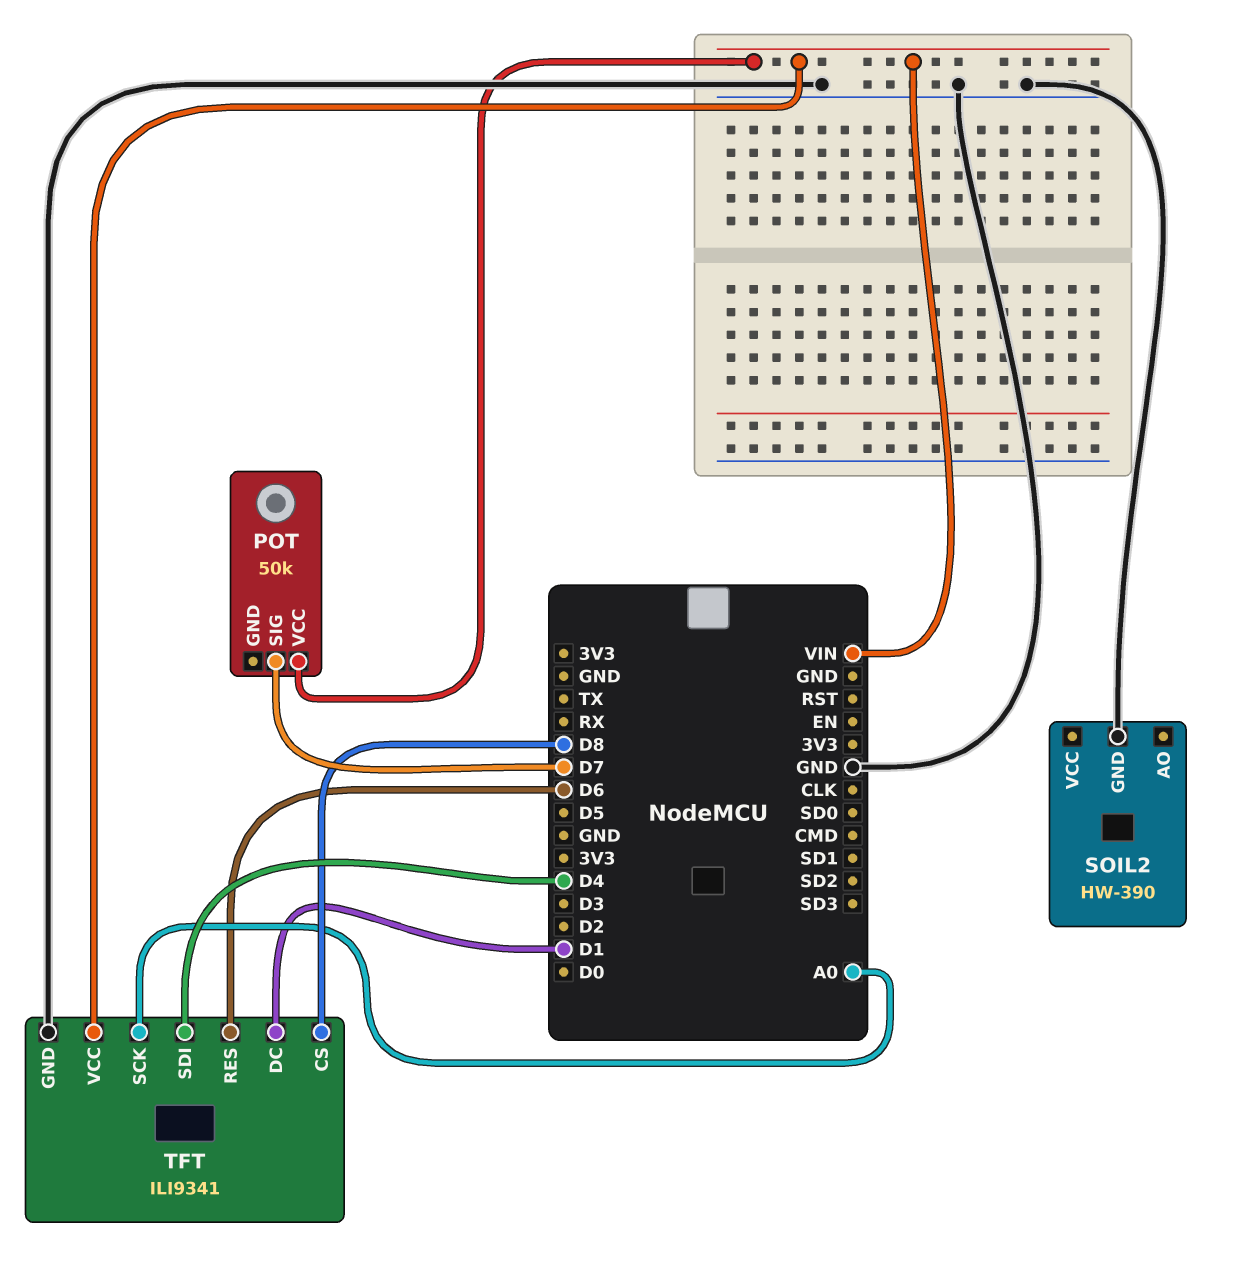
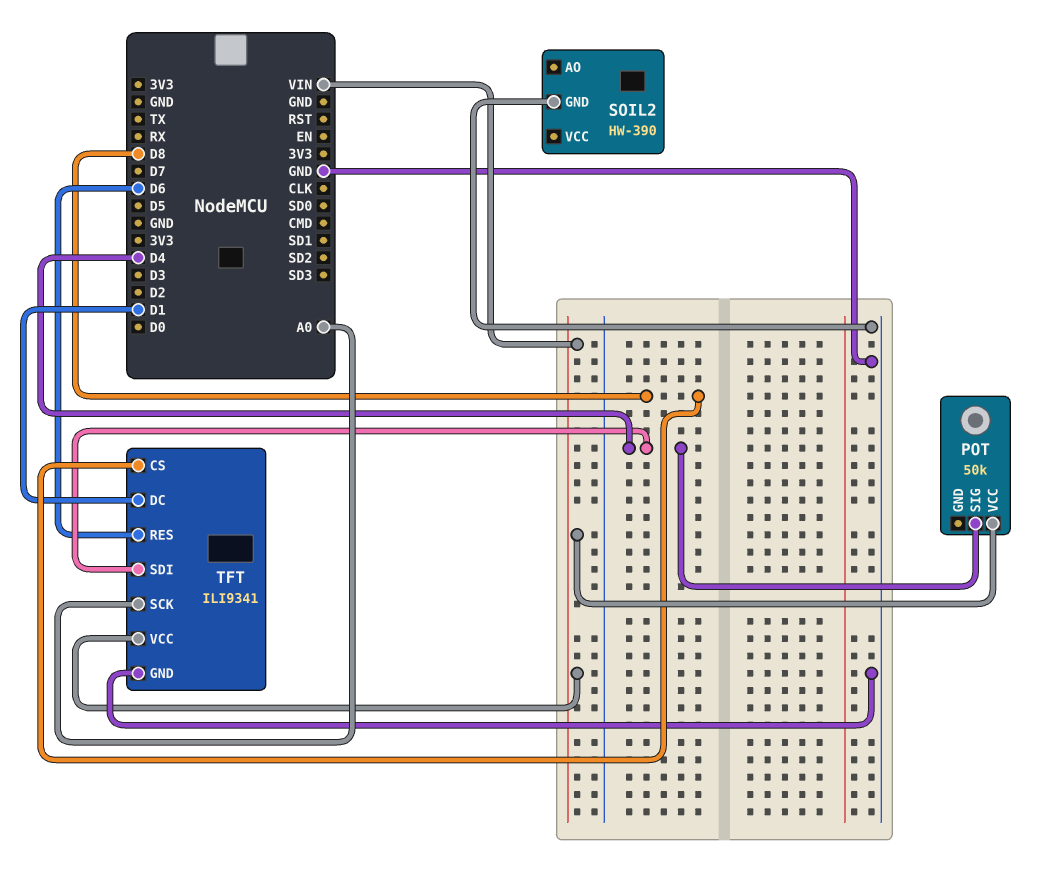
POT pin SIG: D7 -> D4

